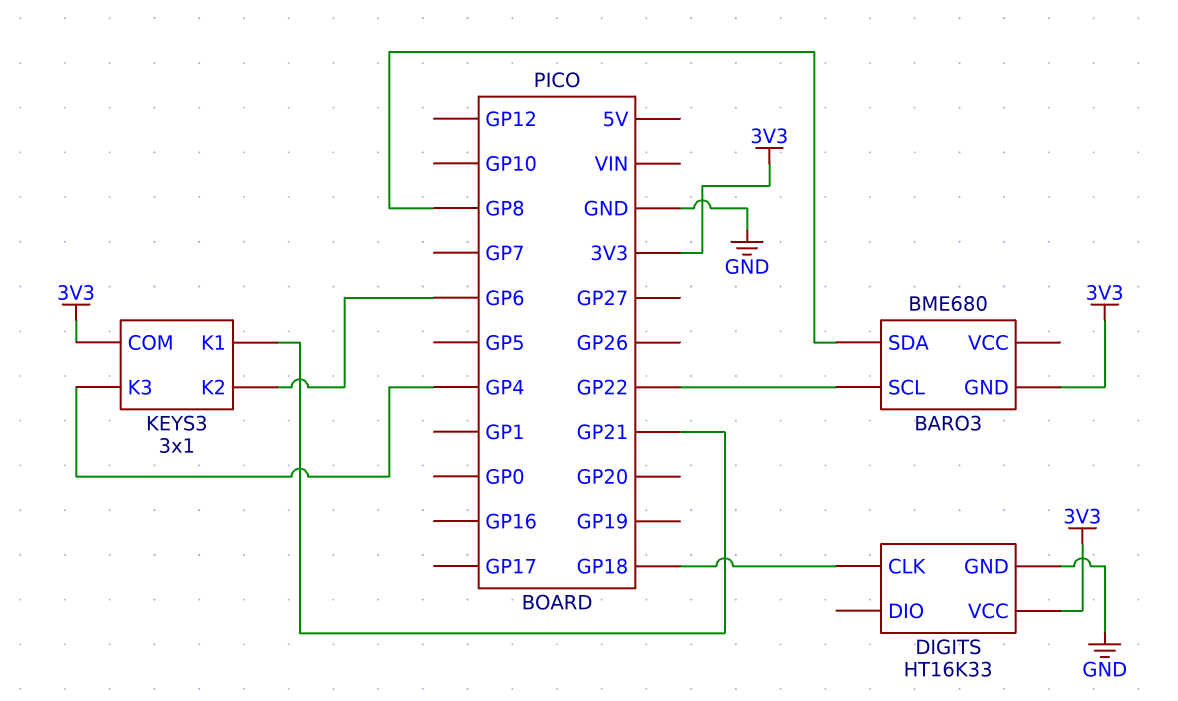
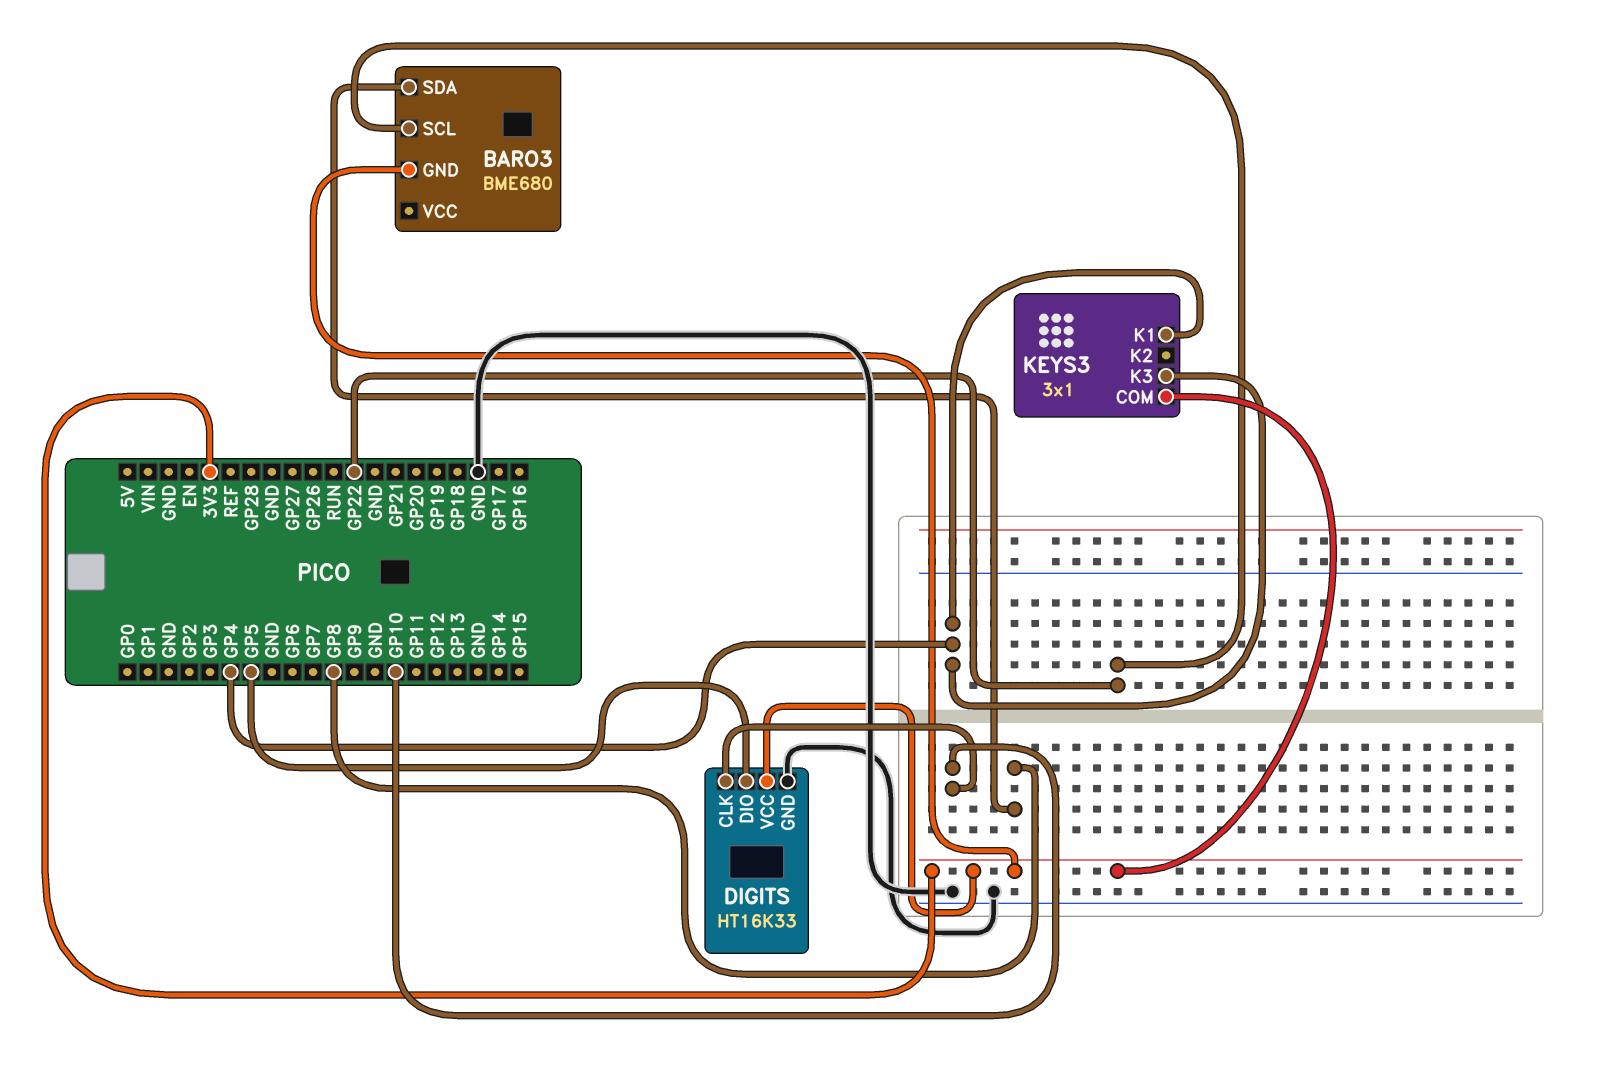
DIGITS pin CLK: GP18 -> GP10
DIGITS pin DIO: none -> GP5
KEYS3 pin K1: GP21 -> GP4
KEYS3 pin K2: GP6 -> none

